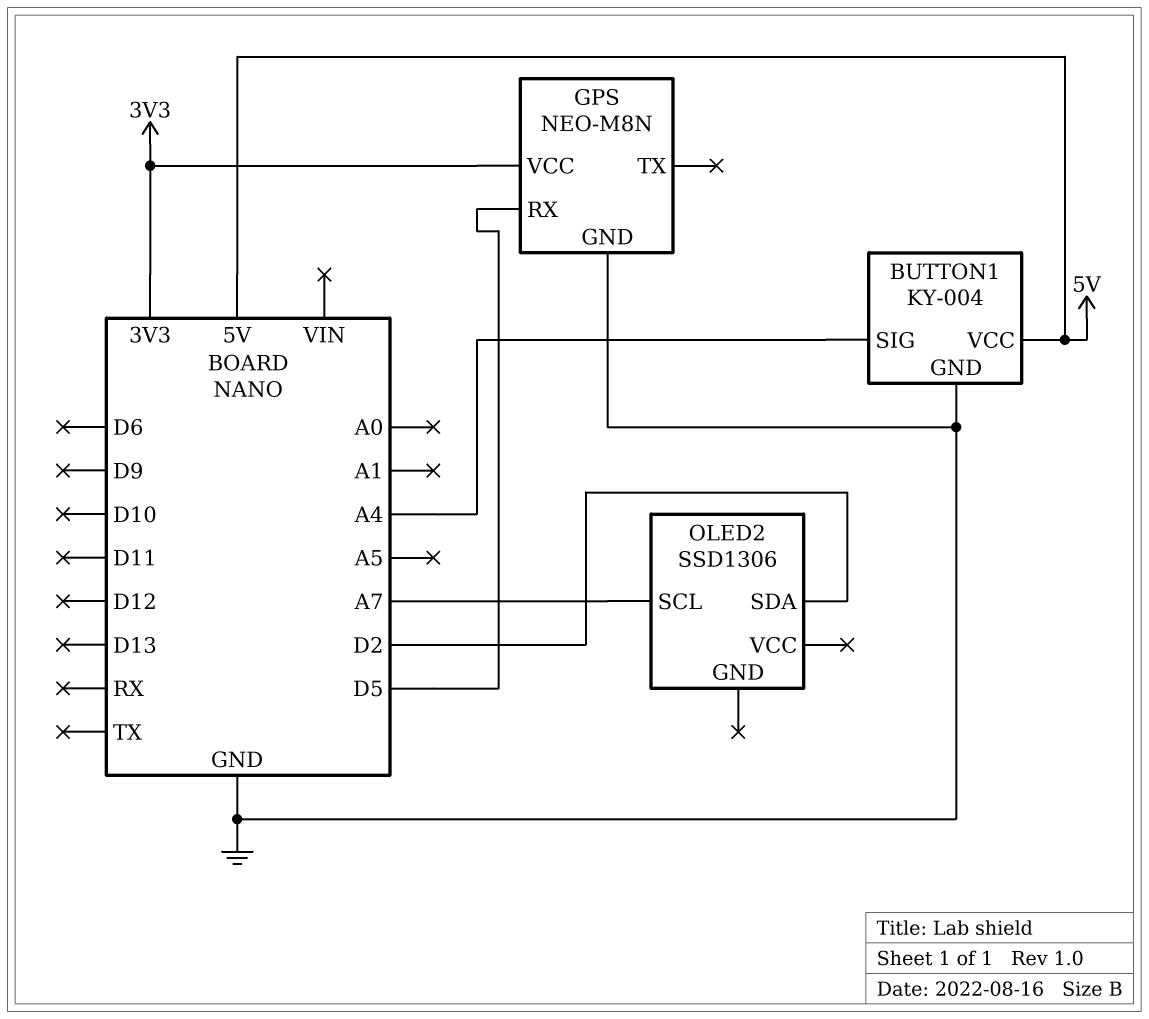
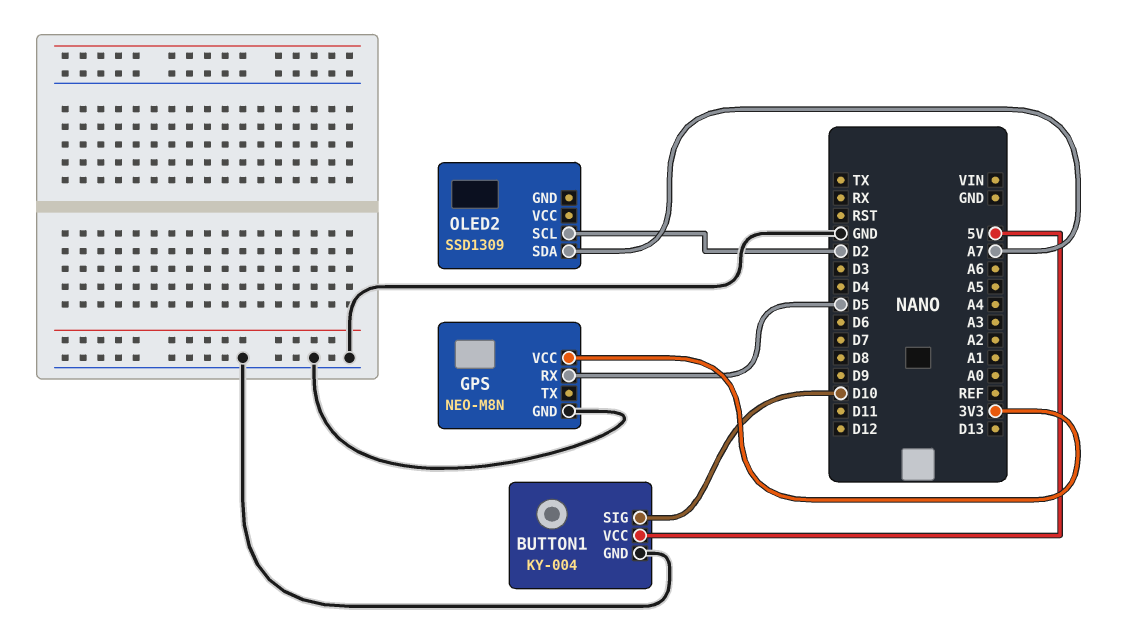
BUTTON1 pin SIG: A4 -> D10
OLED2: SSD1306 -> SSD1309
OLED2 pin SCL: A7 -> D2
OLED2 pin SDA: D2 -> A7

